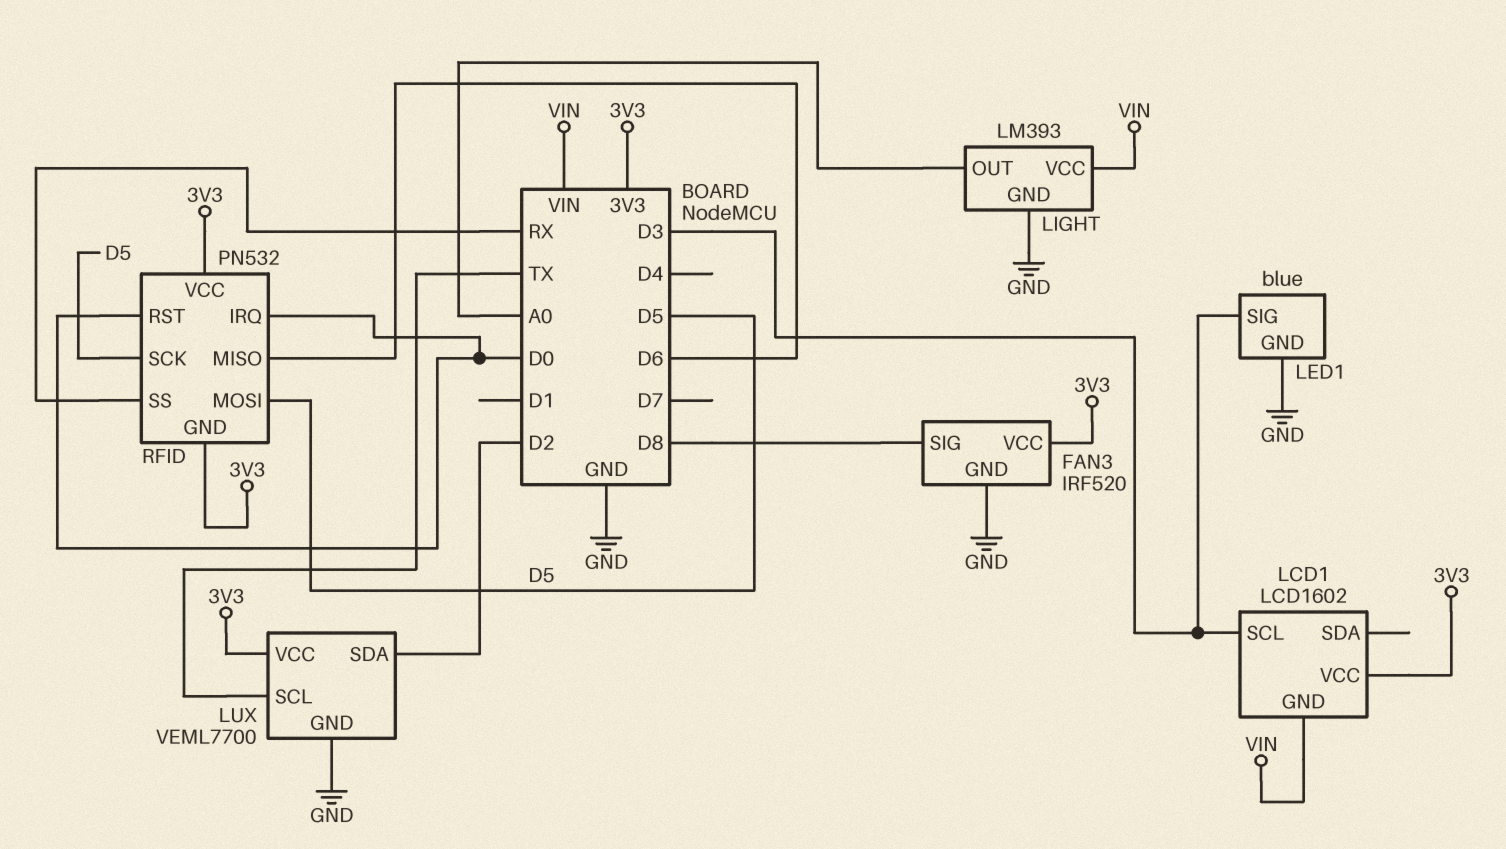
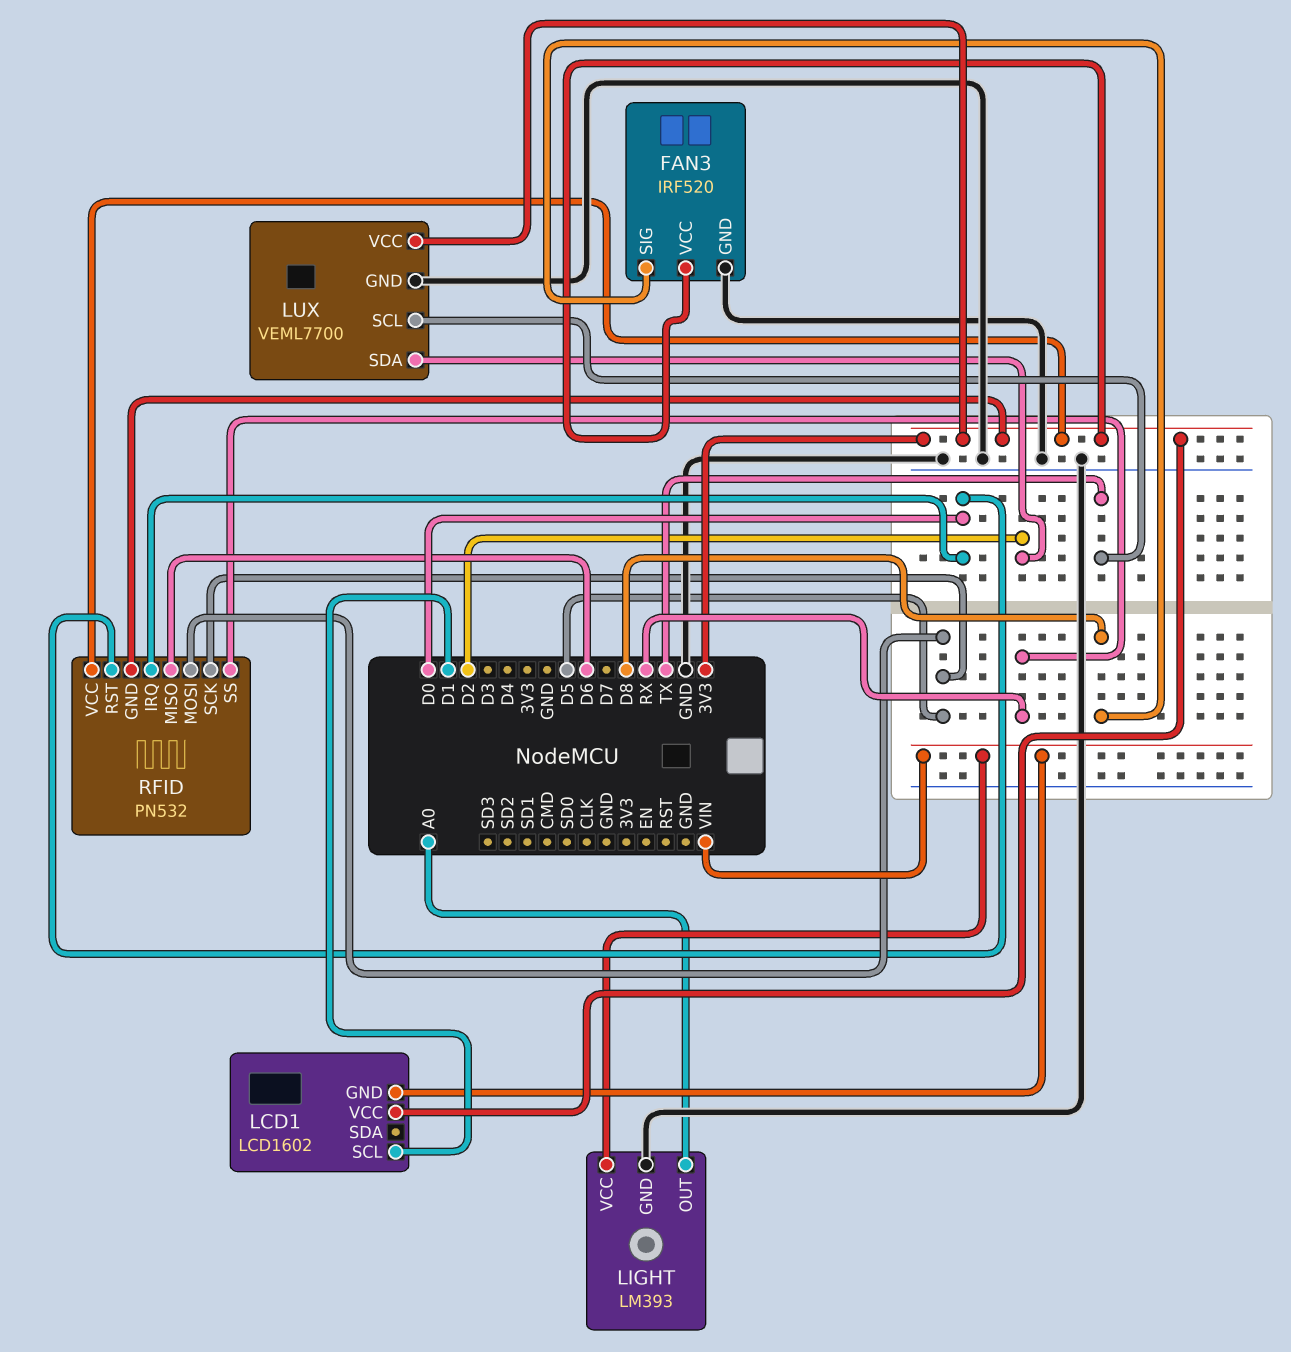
LCD1 pin SCL: D3 -> D1
LED1: blue -> none
LED1 pin GND: GND -> none
LED1 pin SIG: D3 -> none

